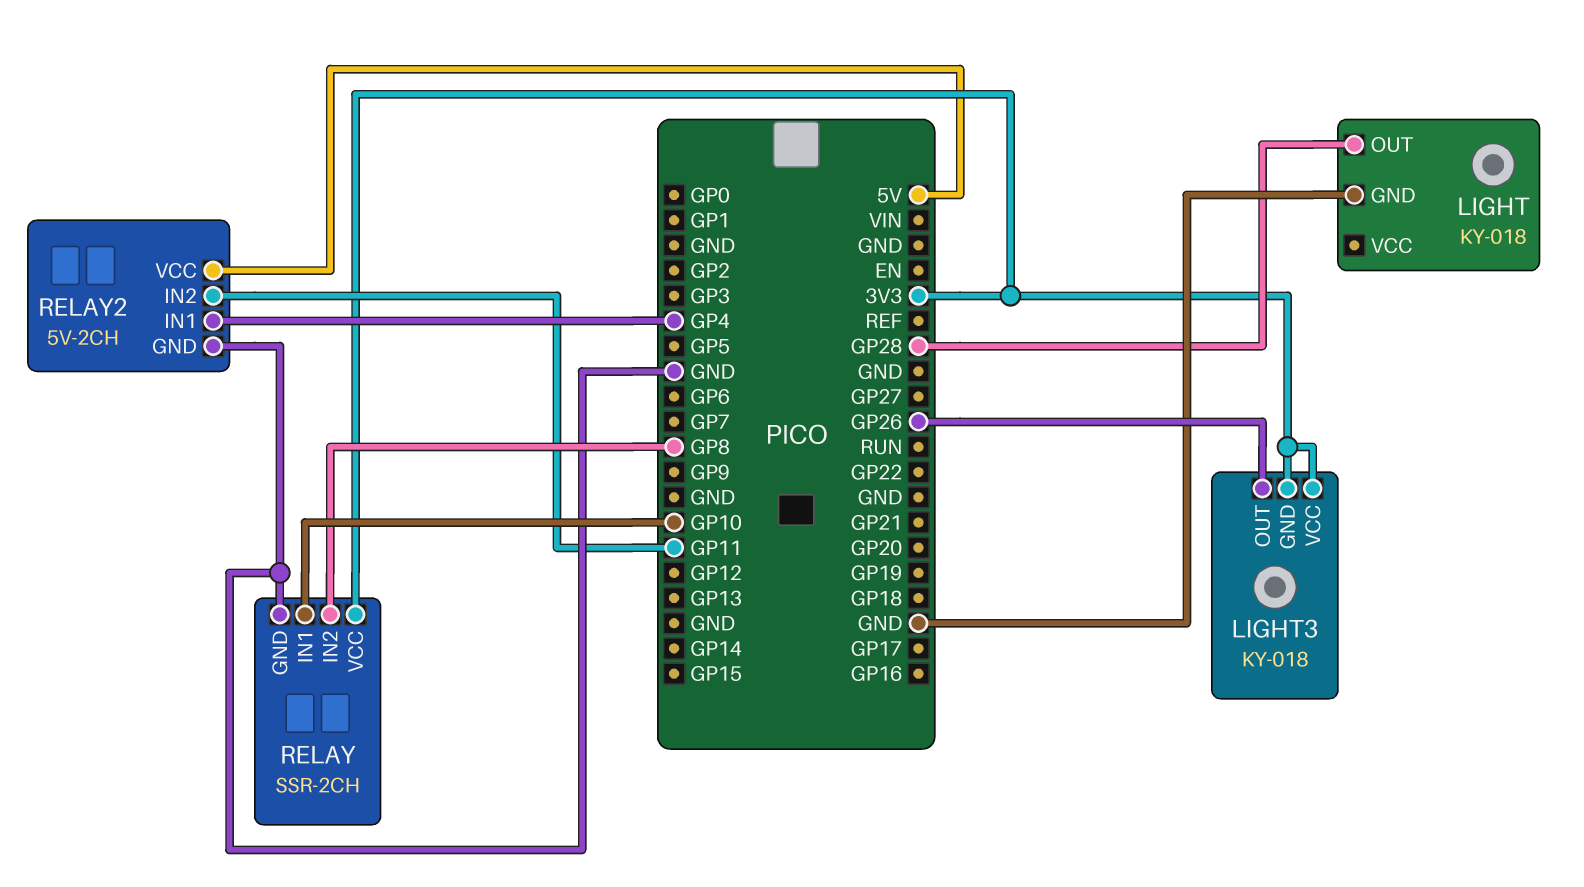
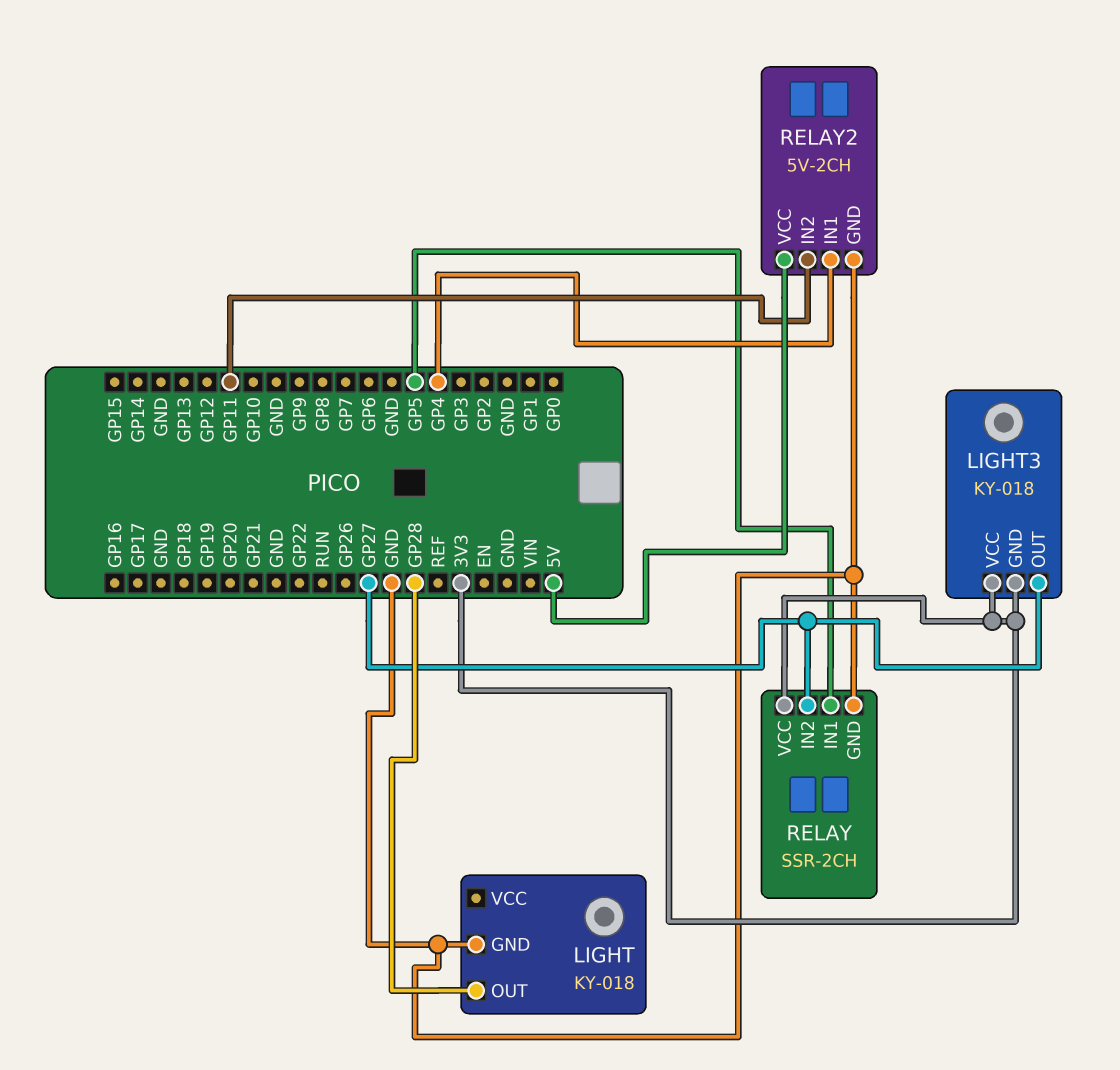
LIGHT3 pin OUT: GP26 -> GP27
RELAY pin IN1: GP10 -> GP5
RELAY pin IN2: GP8 -> GP27

